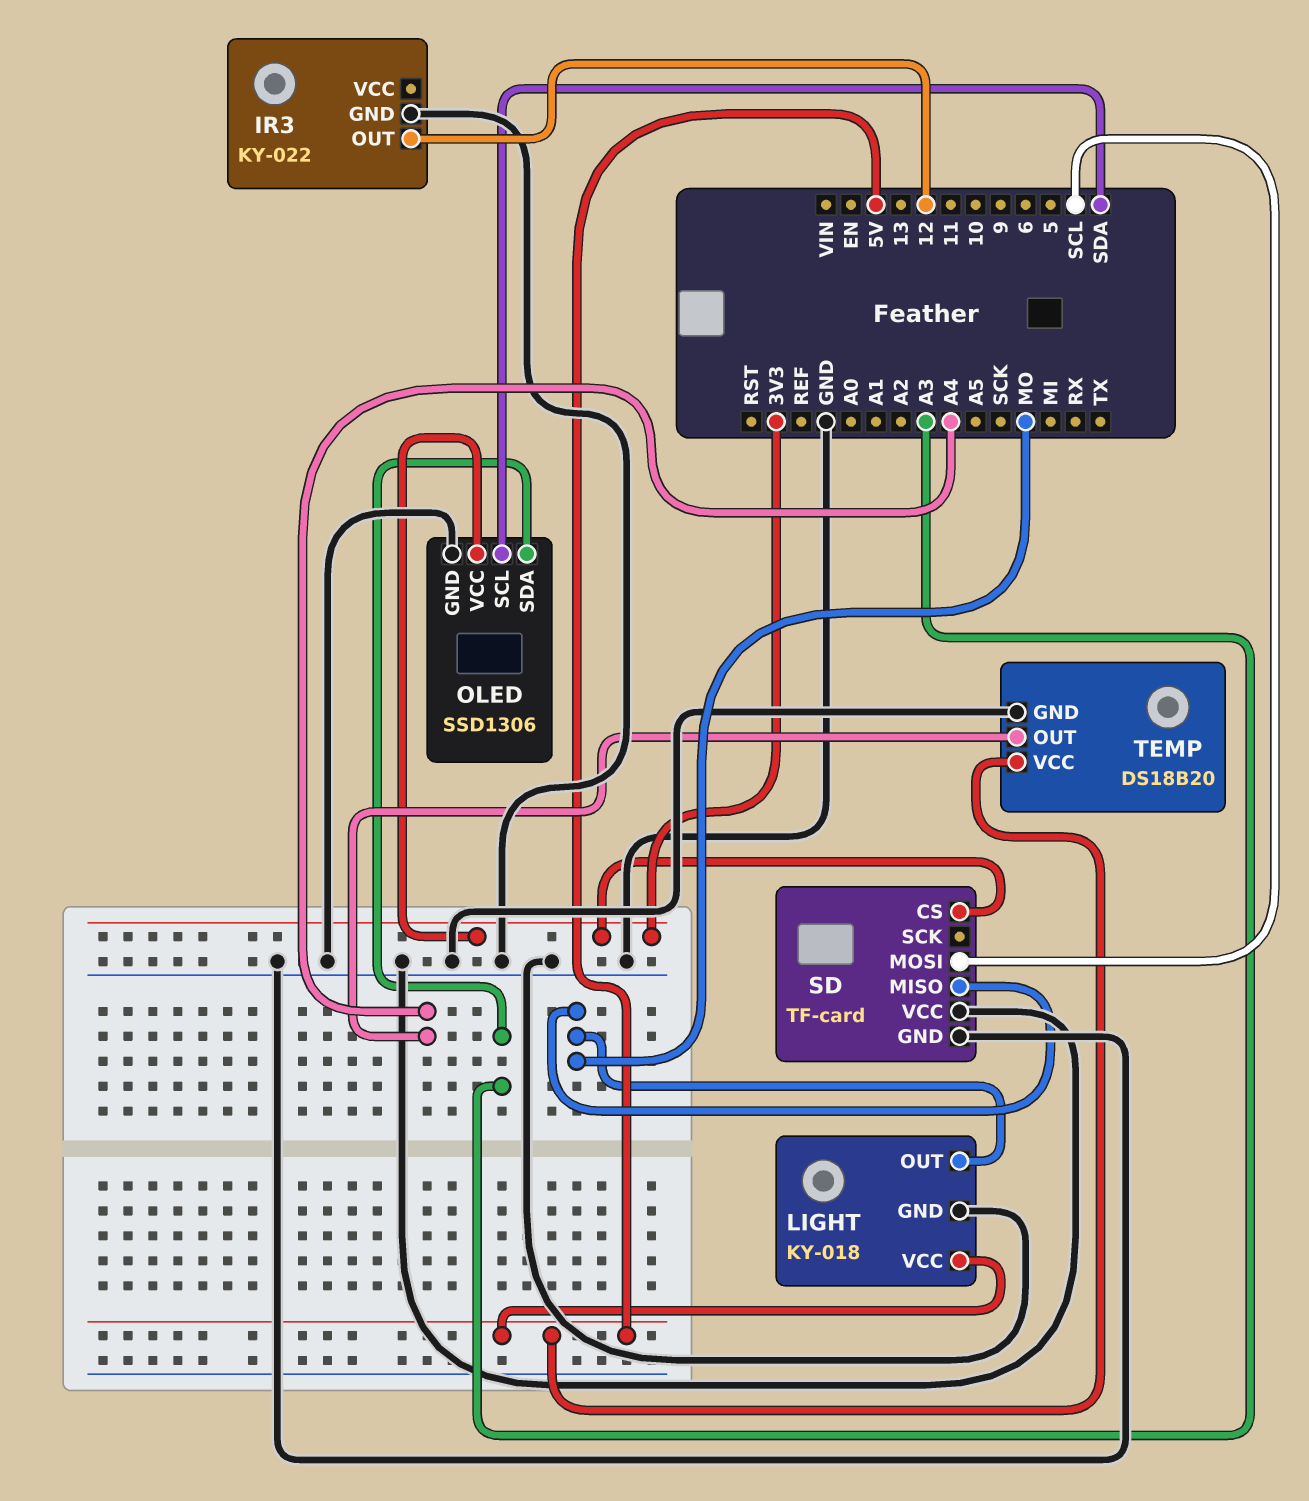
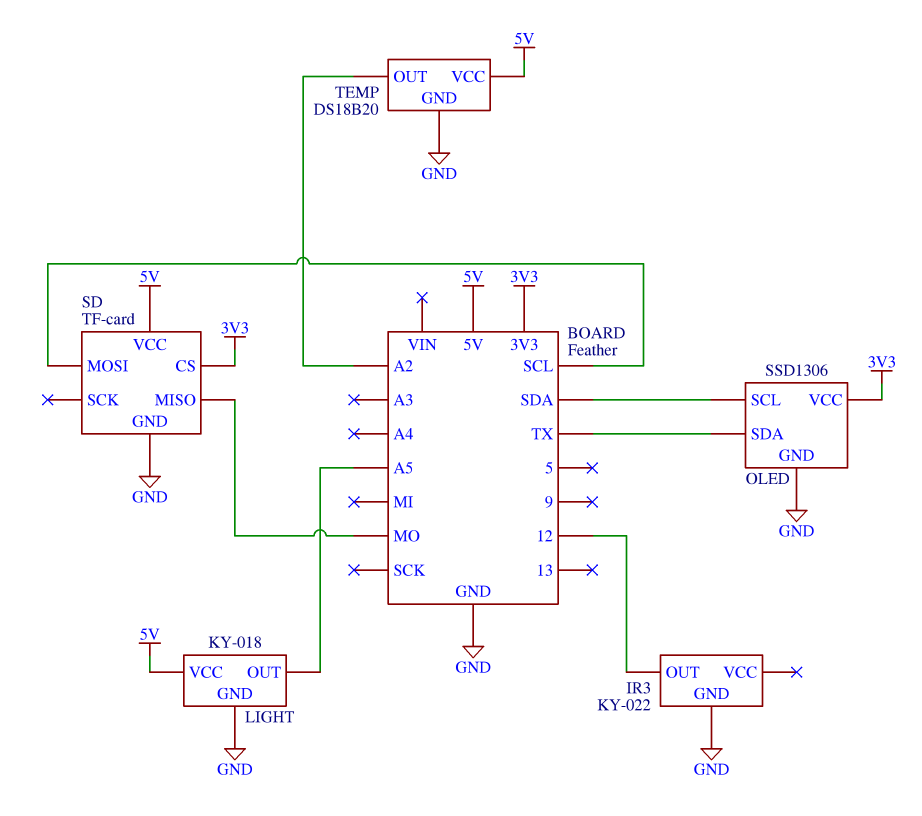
LIGHT pin OUT: MO -> A5
OLED pin SDA: A3 -> TX
SD pin VCC: GND -> 5V
TEMP pin OUT: A4 -> A2

